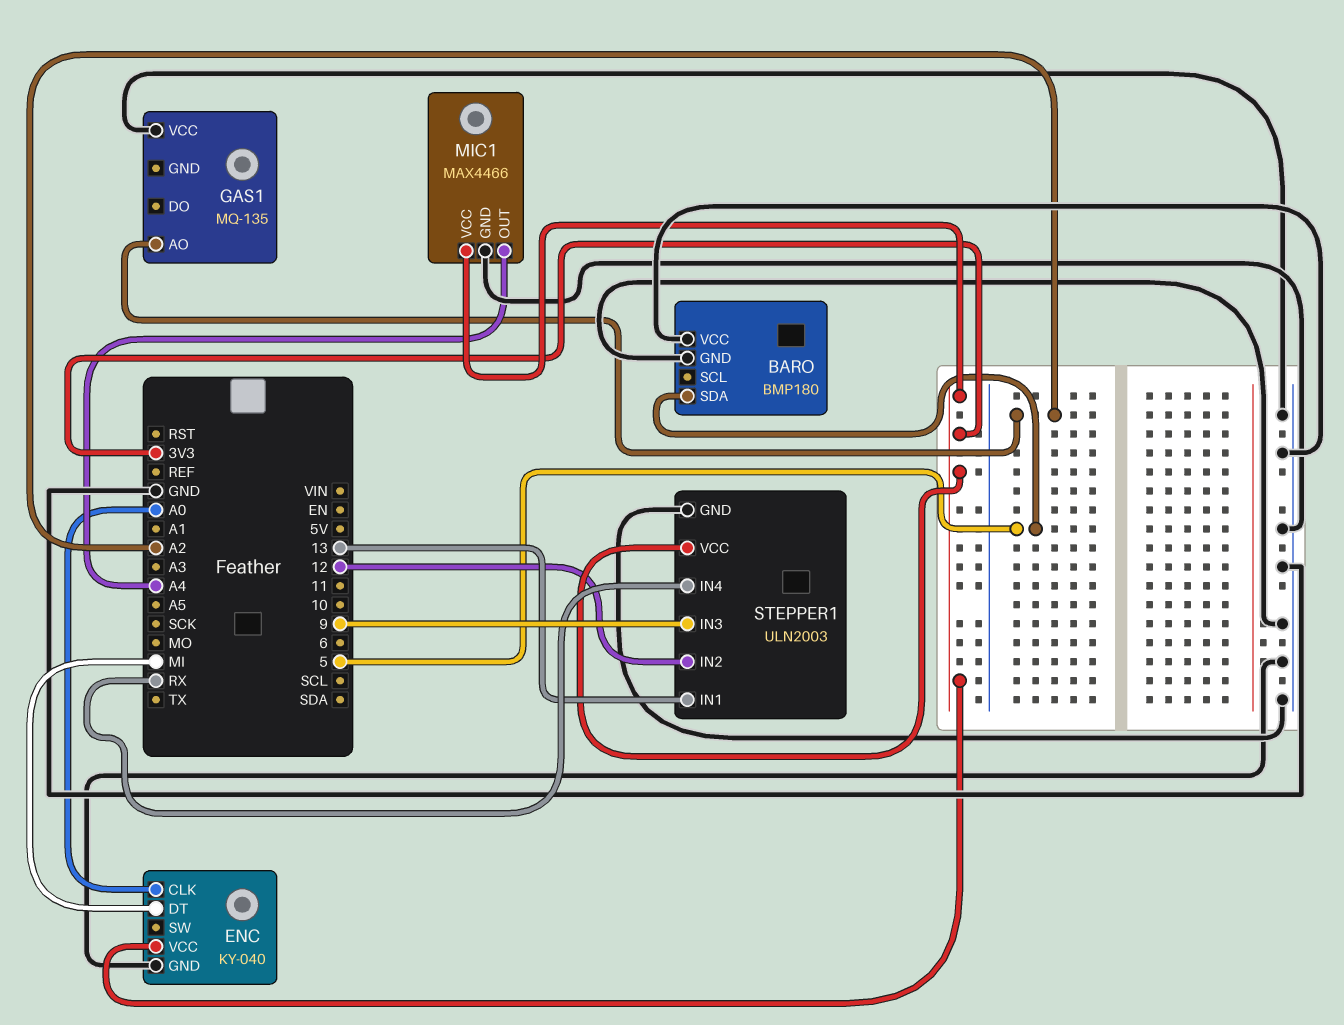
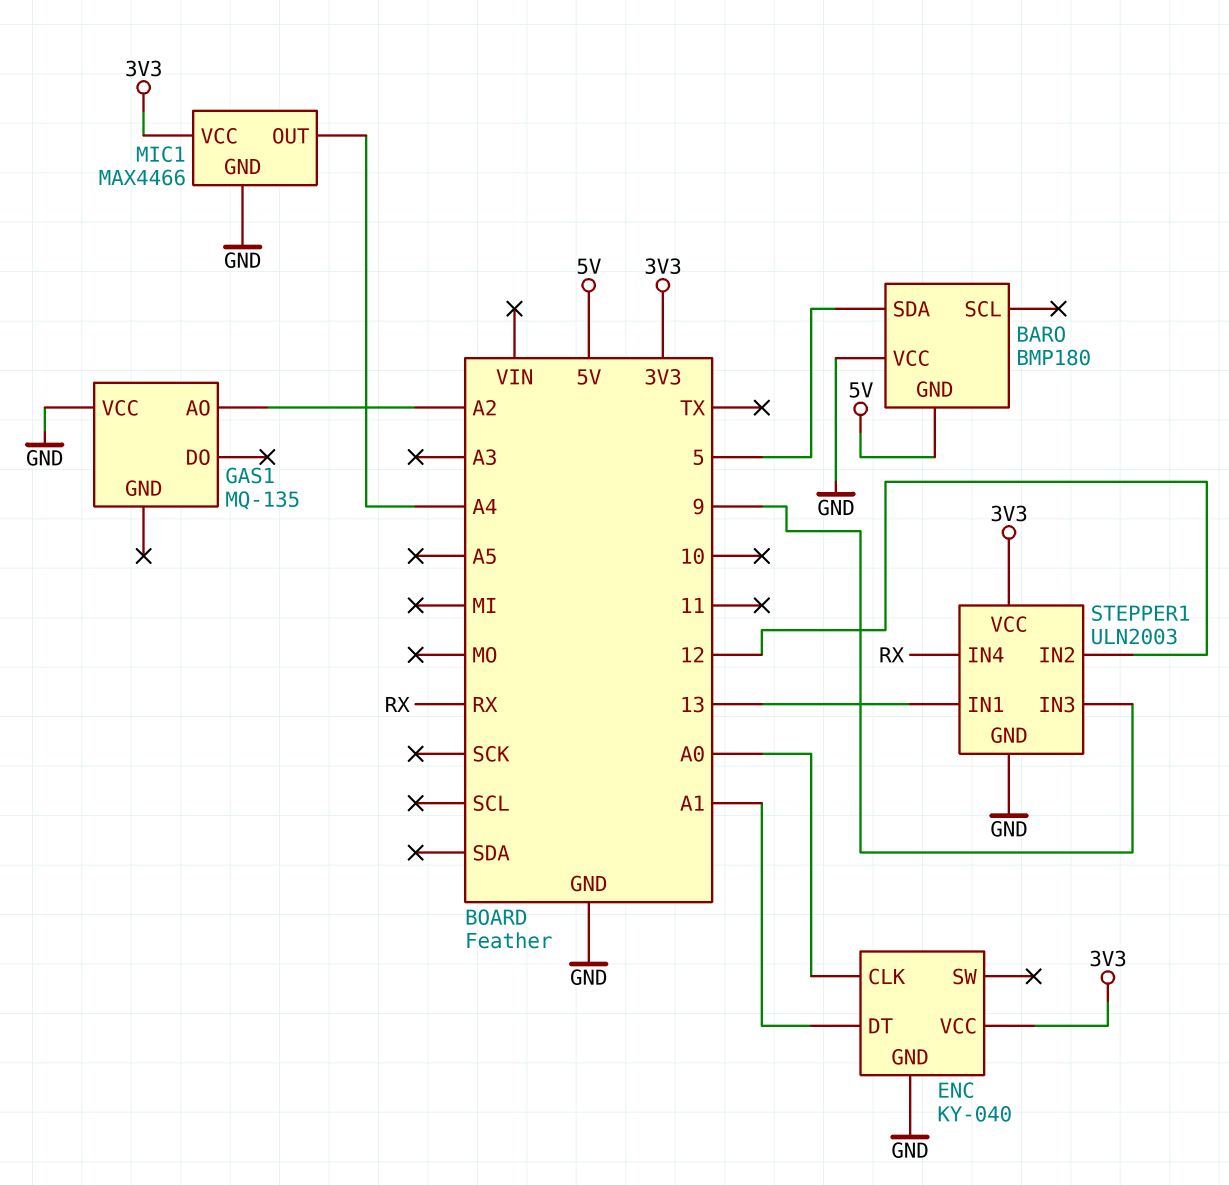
BARO pin GND: GND -> 5V
ENC pin DT: MI -> A1

